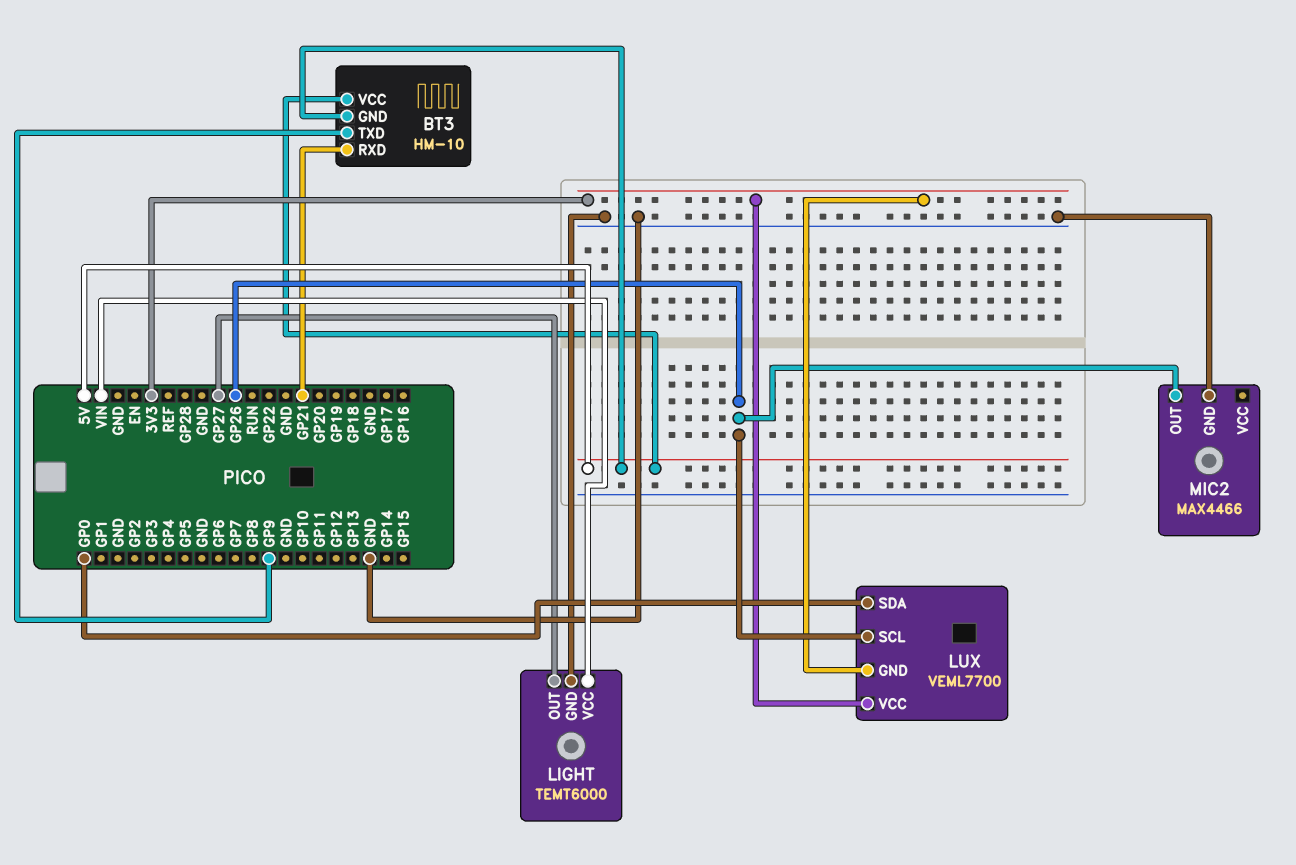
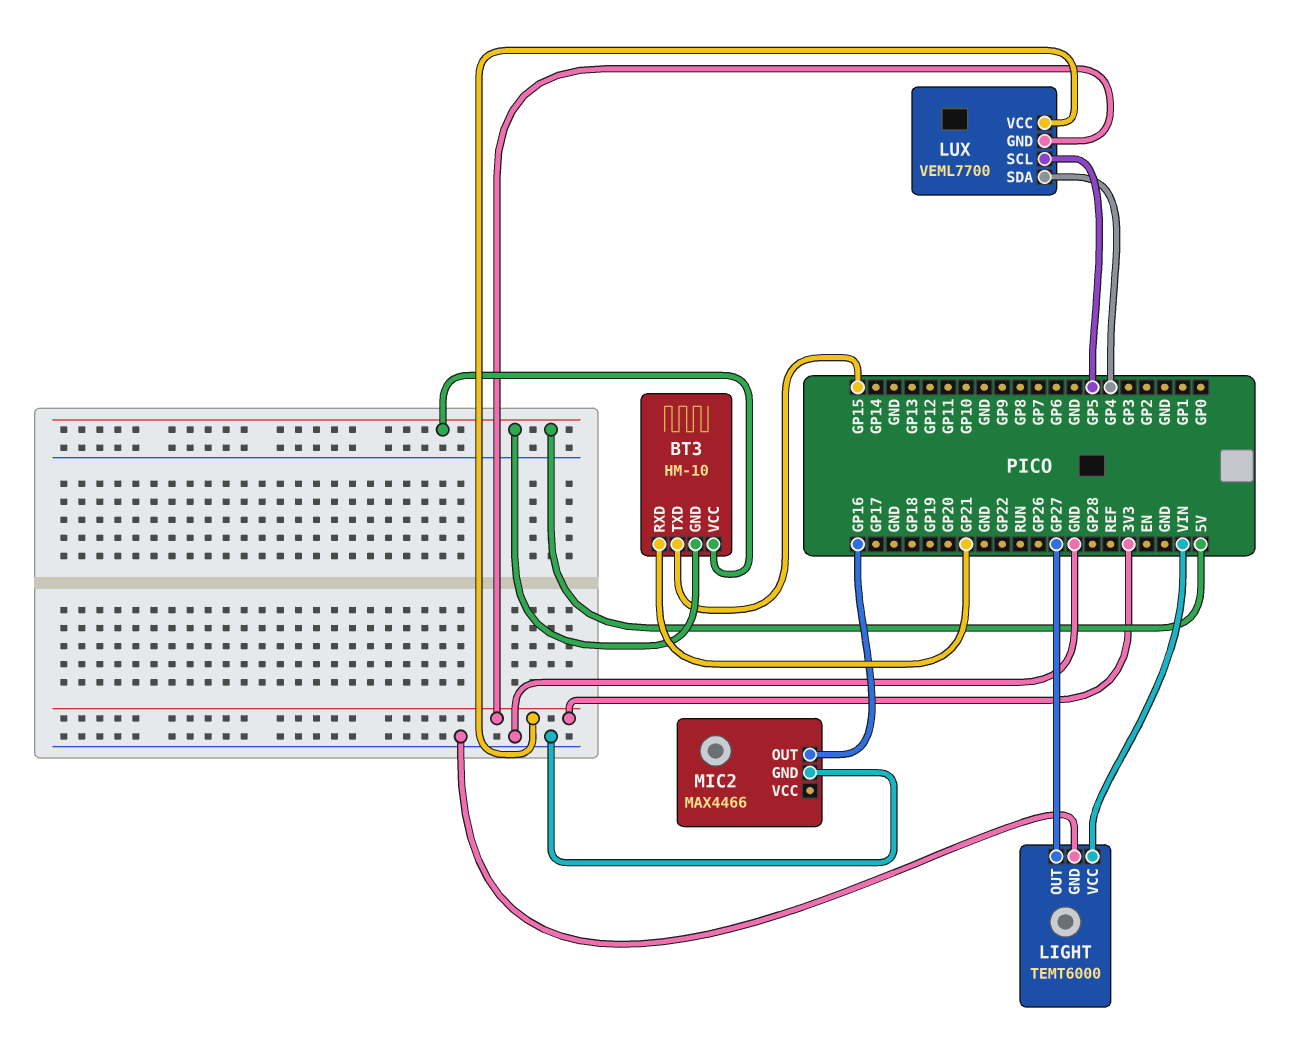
BT3 pin TXD: GP9 -> GP15
LUX pin SCL: GP26 -> GP5
LUX pin SDA: GP0 -> GP4
MIC2 pin OUT: GP26 -> GP16

